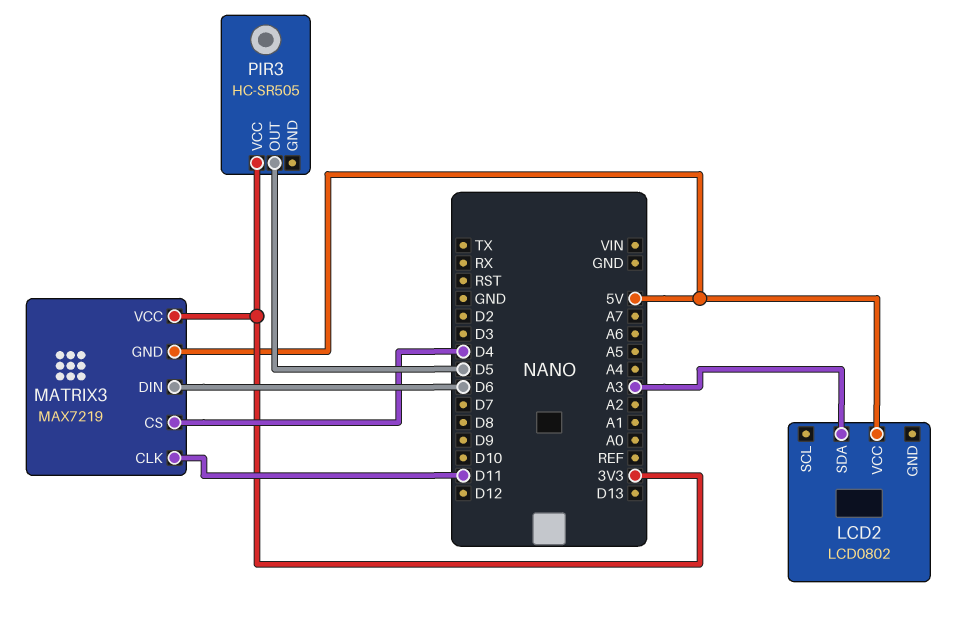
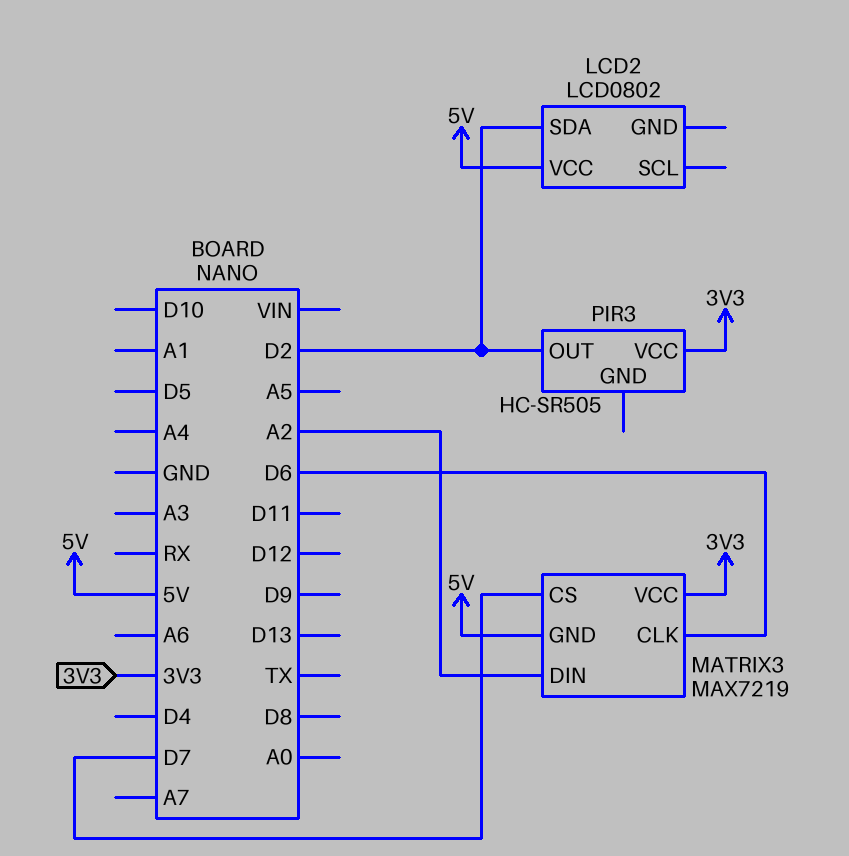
LCD2 pin SDA: A3 -> D2
MATRIX3 pin CLK: D11 -> D6
MATRIX3 pin CS: D4 -> D7
MATRIX3 pin DIN: D6 -> A2
PIR3 pin OUT: D5 -> D2

